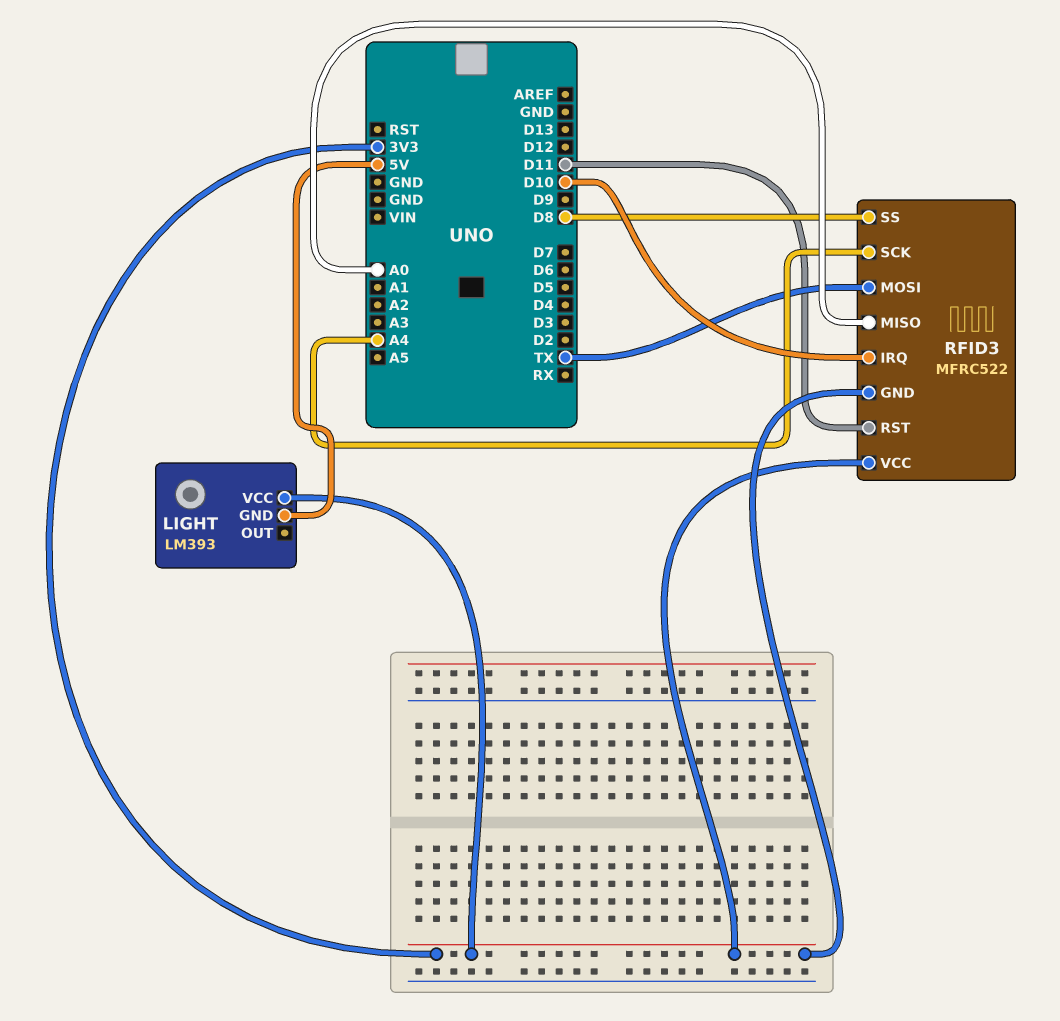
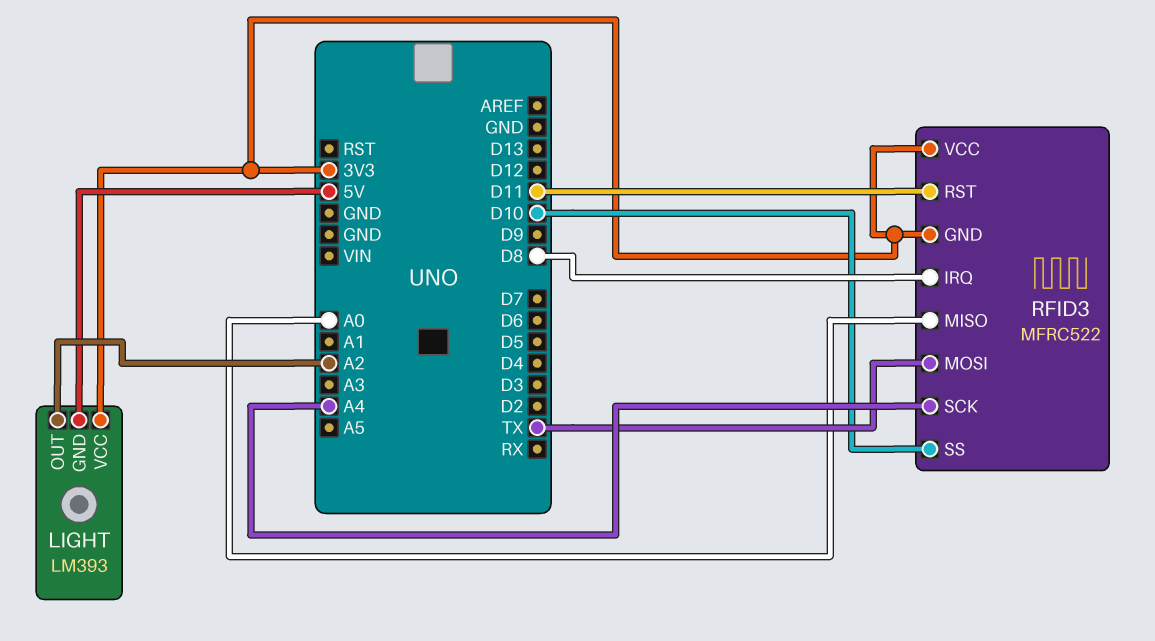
LIGHT pin OUT: none -> A2
RFID3 pin IRQ: D10 -> D8
RFID3 pin SS: D8 -> D10

